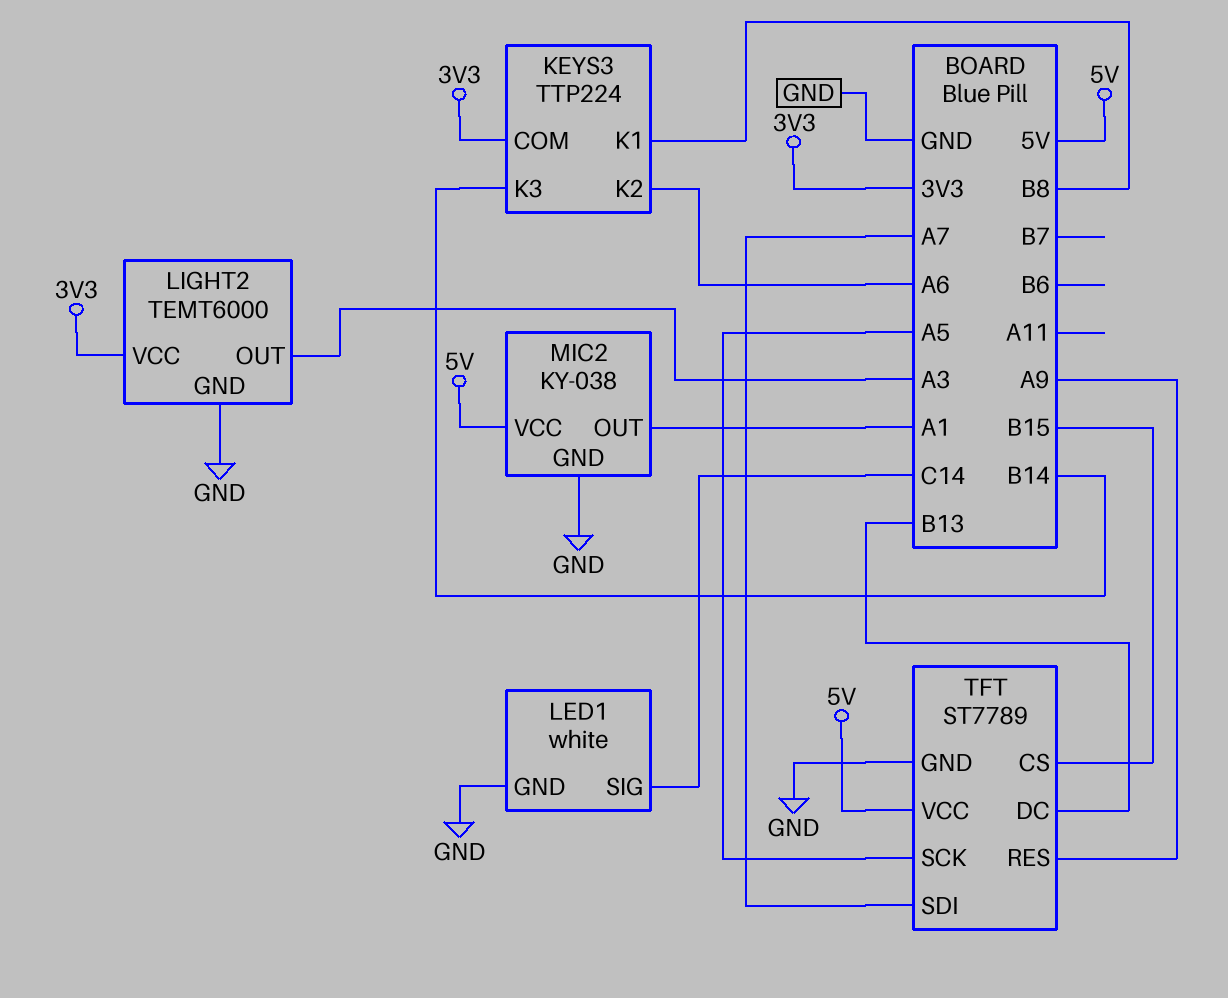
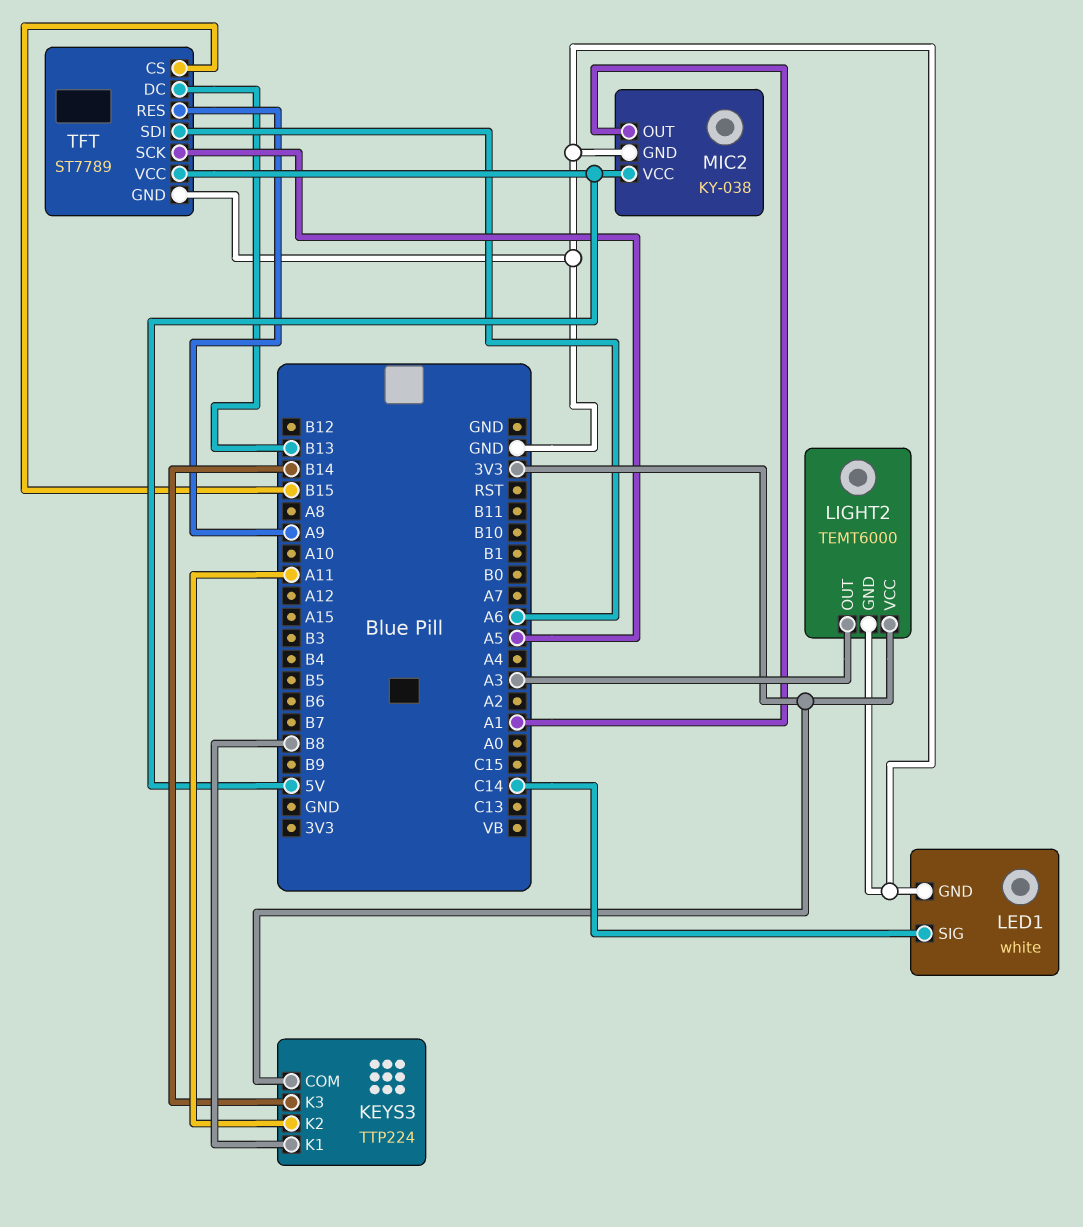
KEYS3 pin K2: A6 -> A11
TFT pin SDI: A7 -> A6

